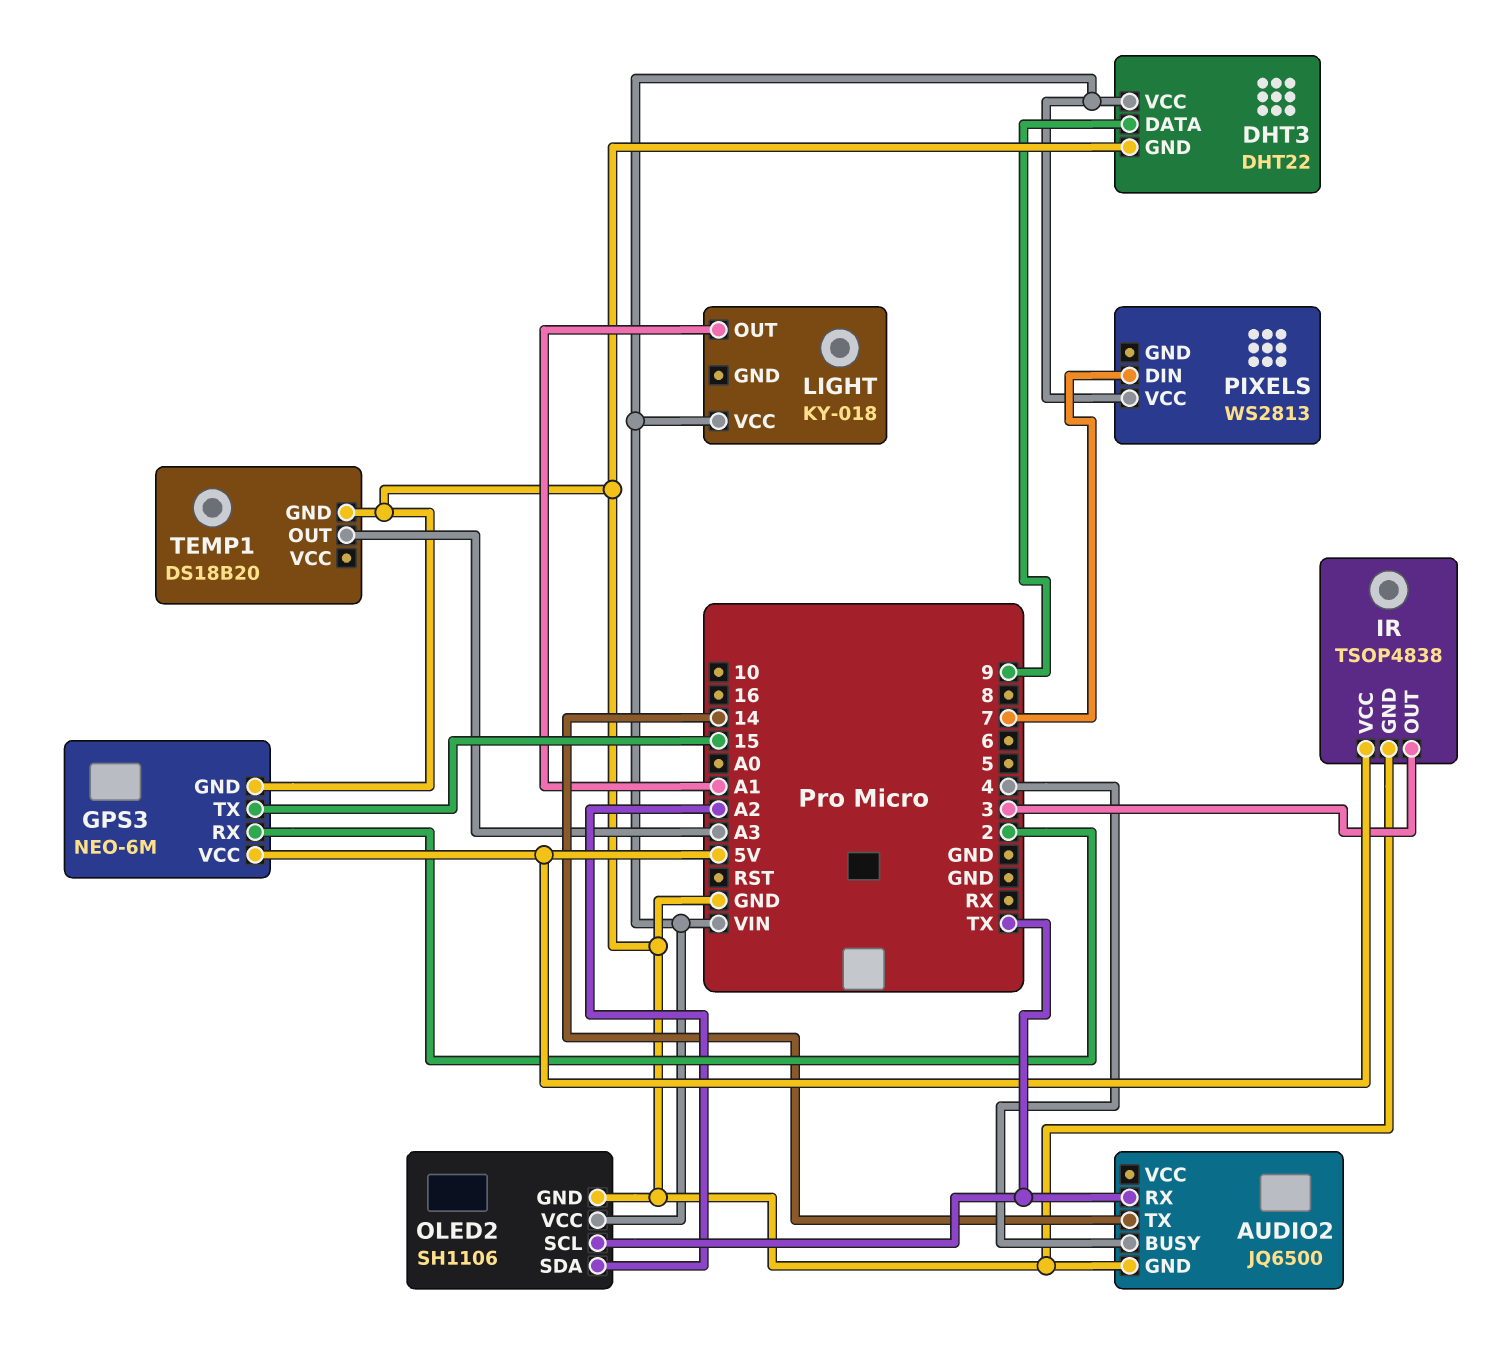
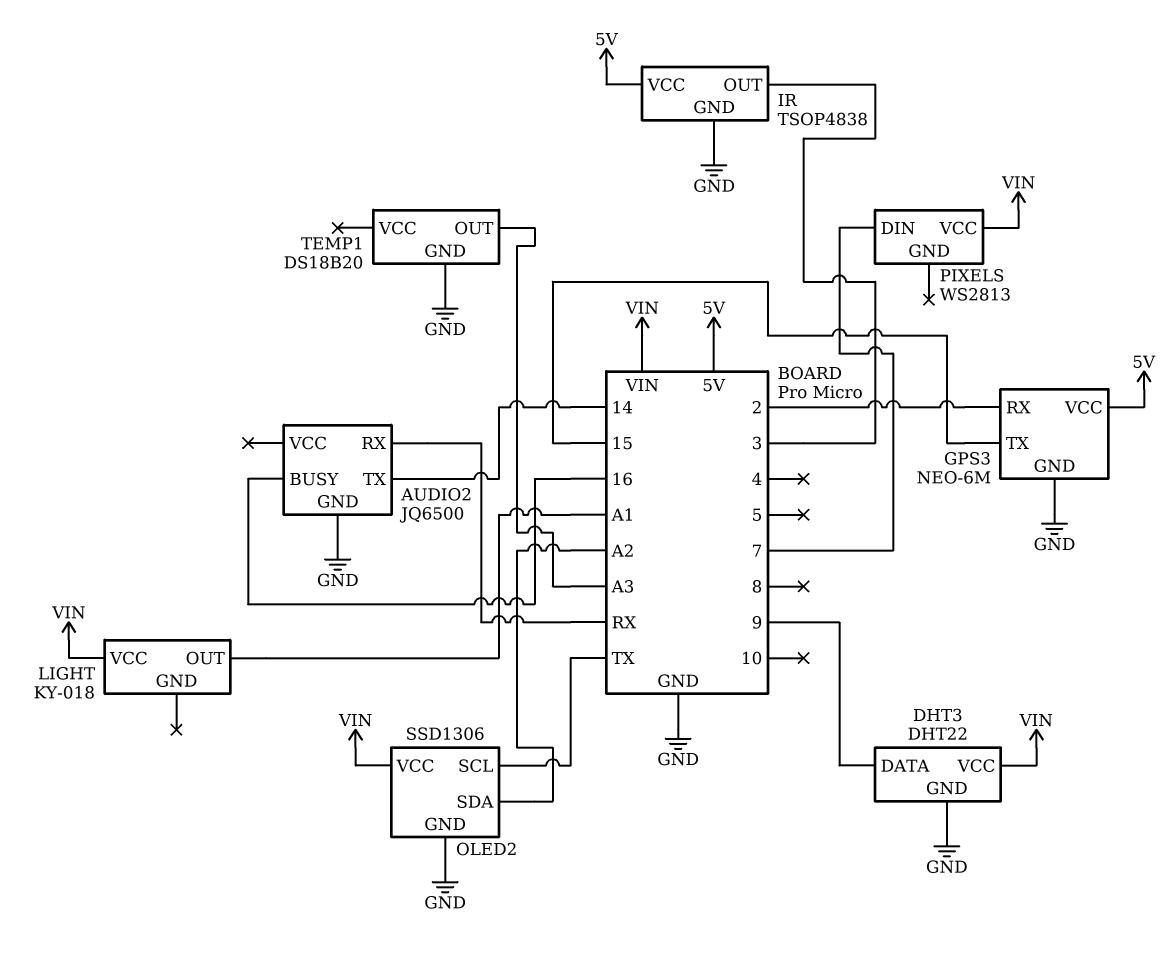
AUDIO2 pin BUSY: 4 -> 16
AUDIO2 pin RX: TX -> RX
OLED2: SH1106 -> SSD1306

